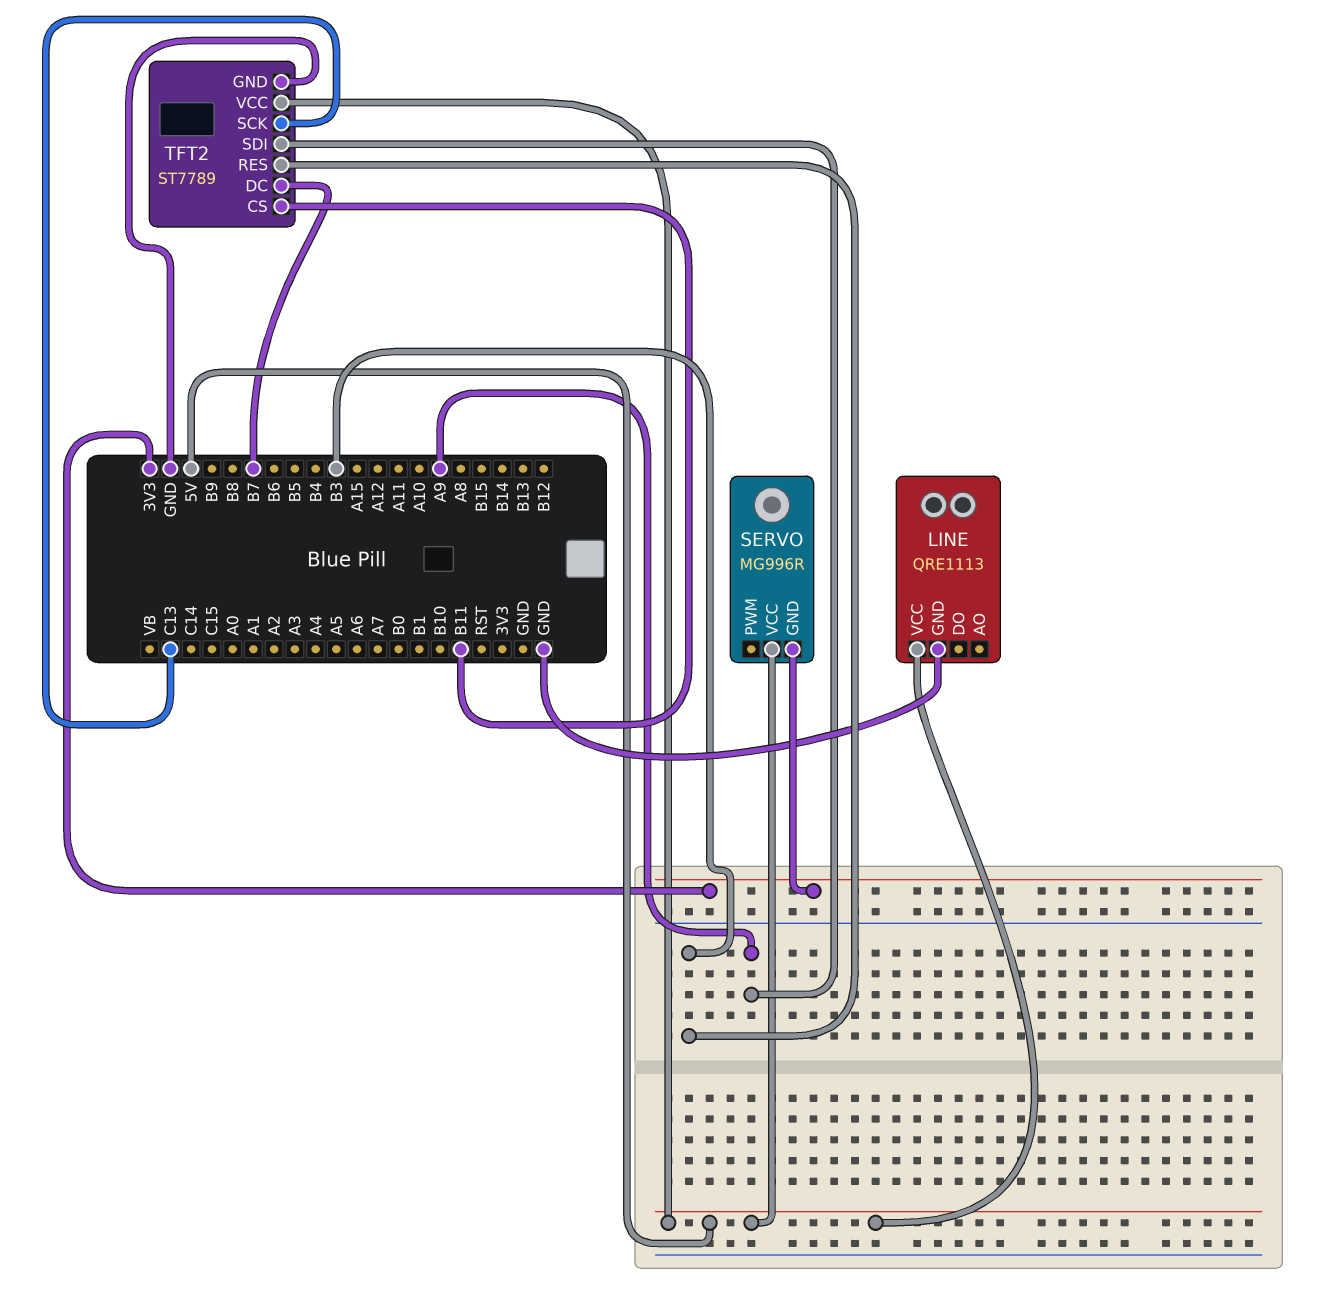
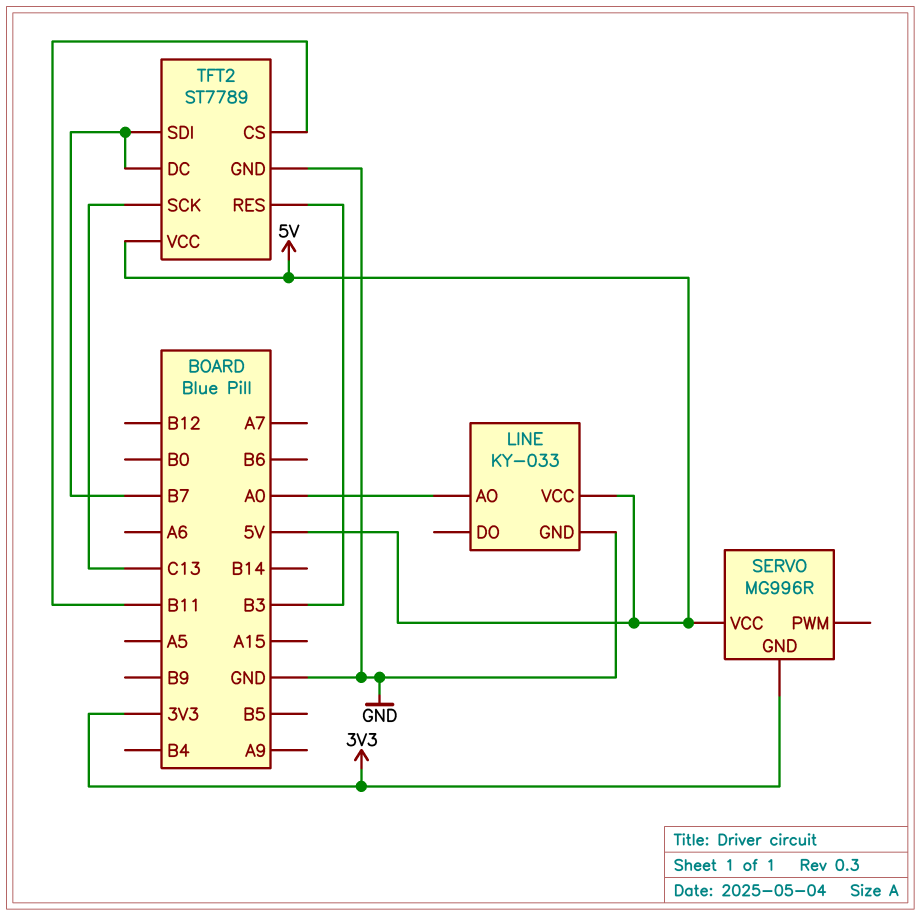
LINE: QRE1113 -> KY-033
LINE pin AO: none -> A0
TFT2 pin SDI: A9 -> B7

